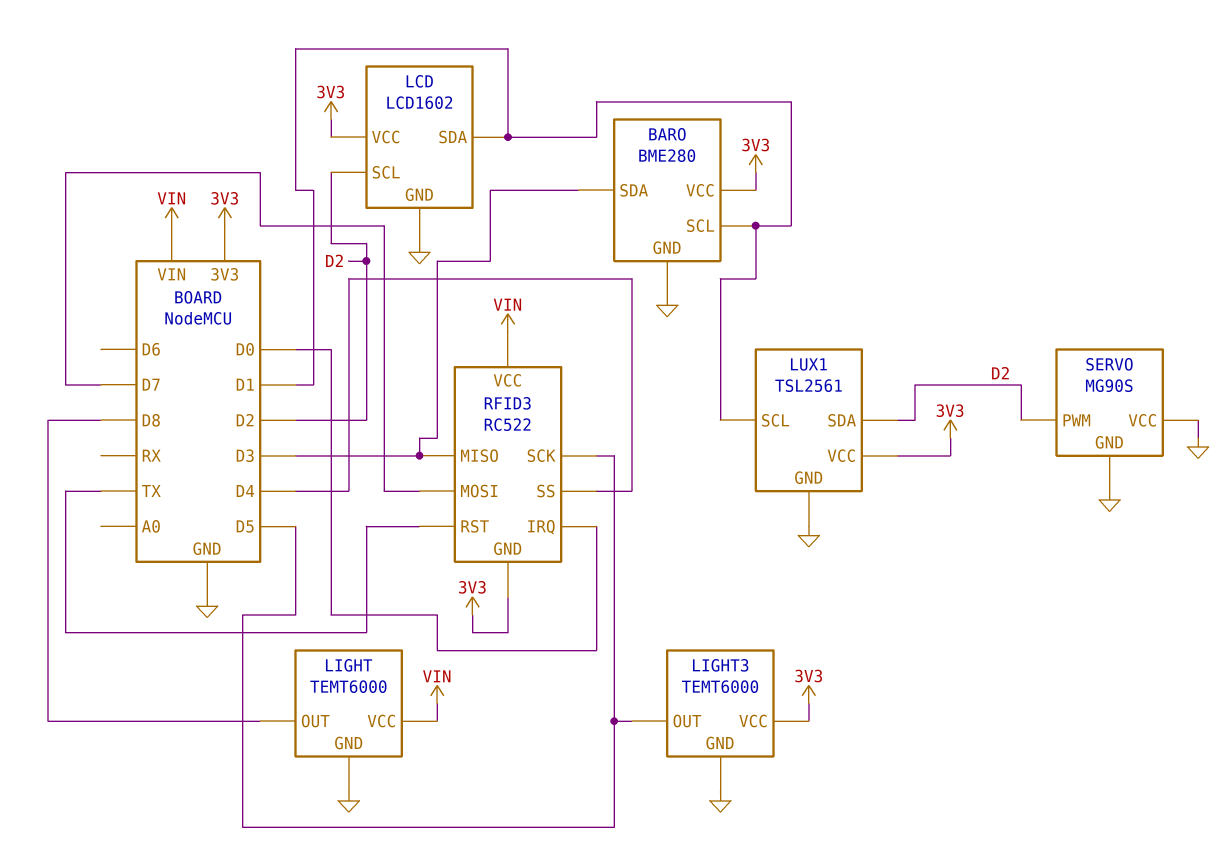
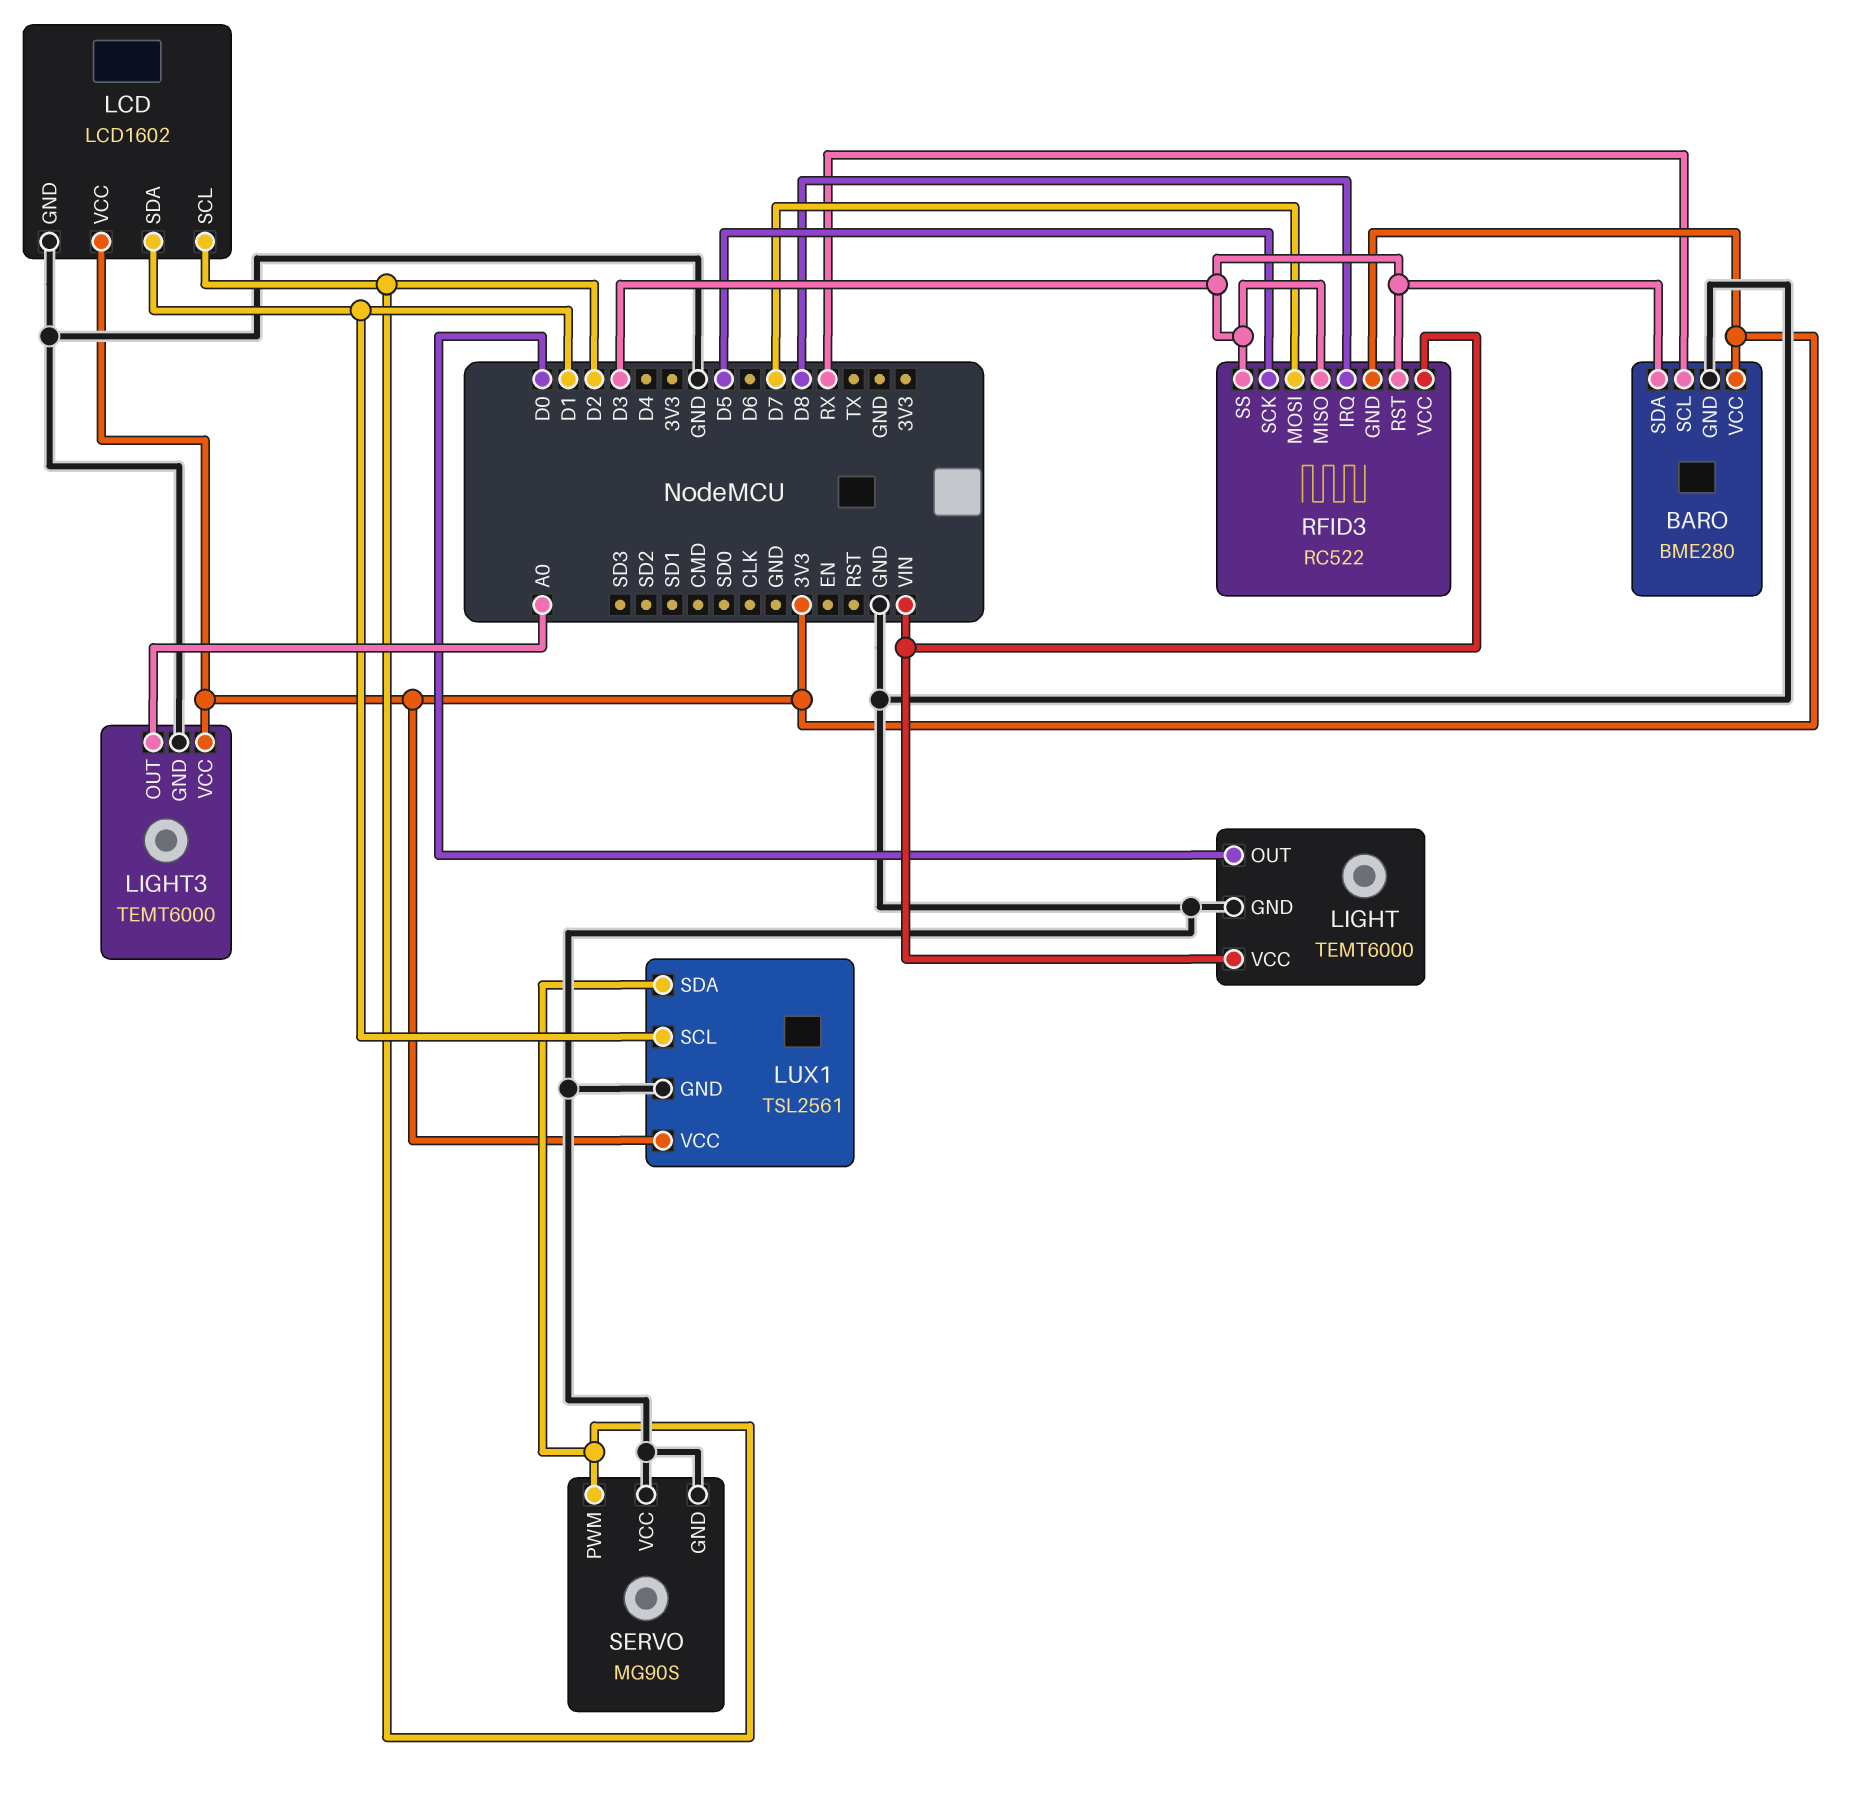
BARO pin SCL: D1 -> RX
LIGHT pin OUT: D8 -> D0
LIGHT3 pin OUT: D5 -> A0
RFID3 pin IRQ: D0 -> D8
RFID3 pin RST: TX -> D3
RFID3 pin SS: D4 -> D3

